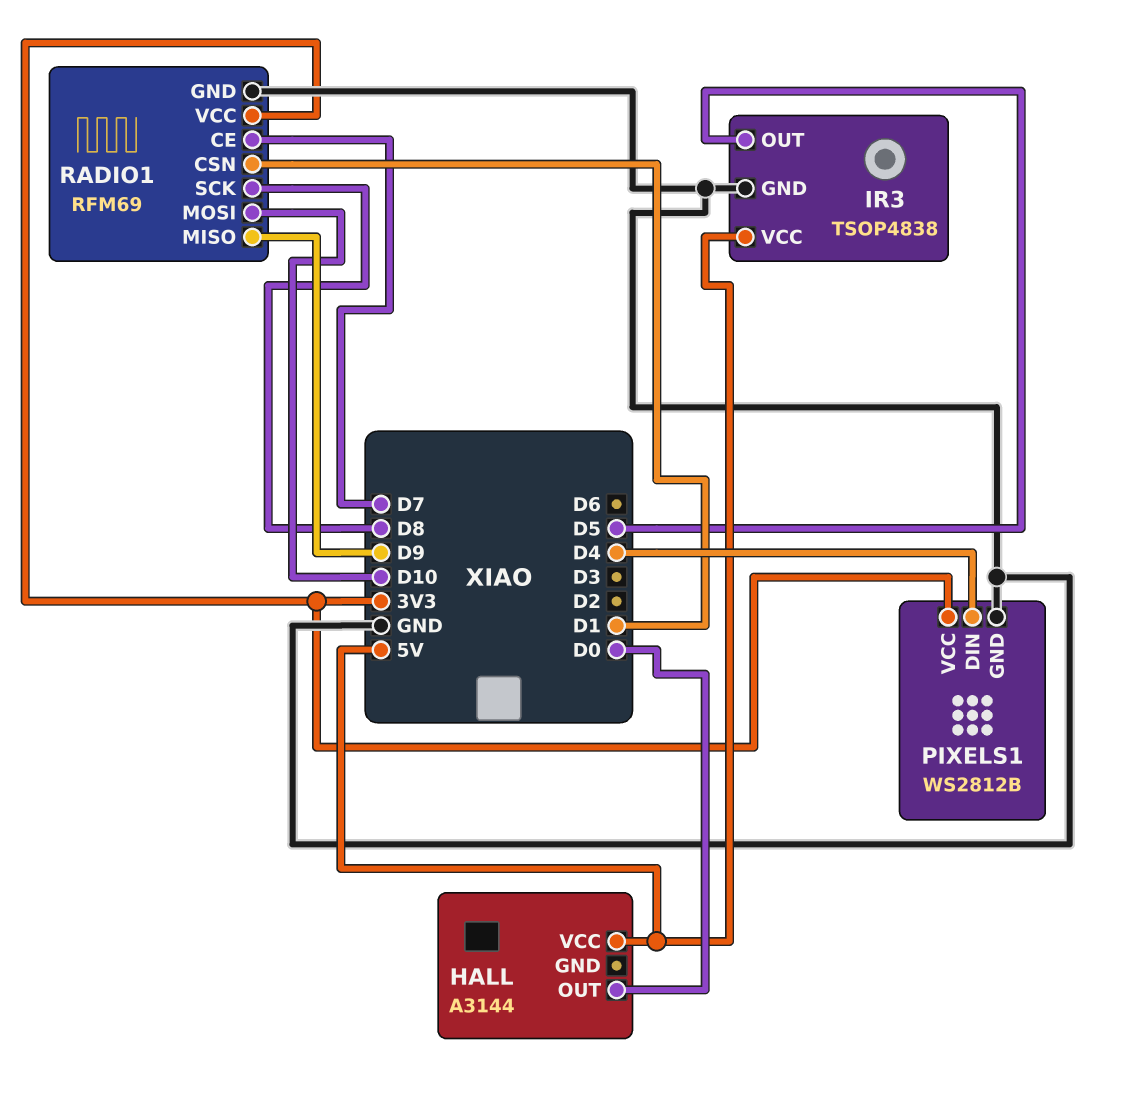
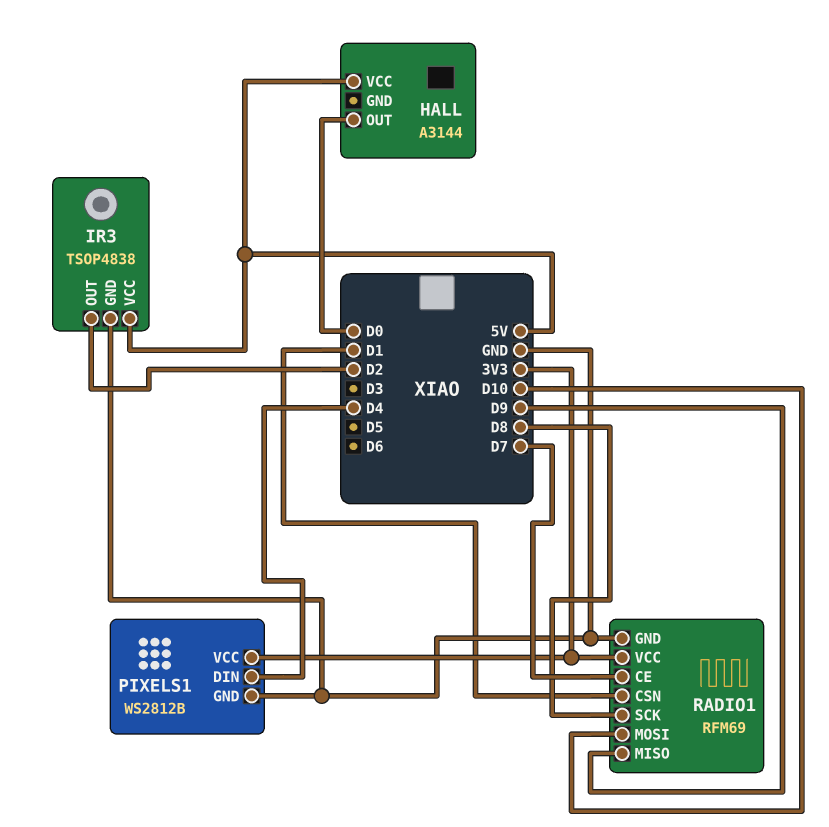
IR3 pin OUT: D5 -> D2

